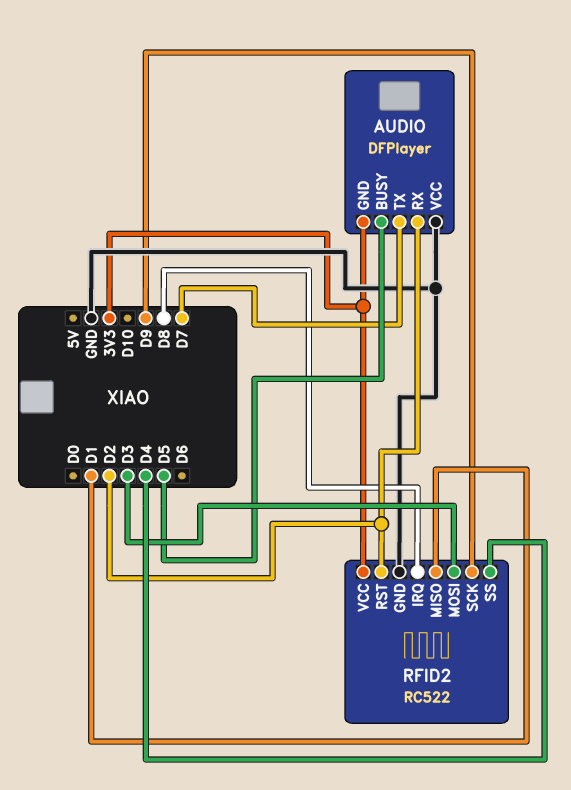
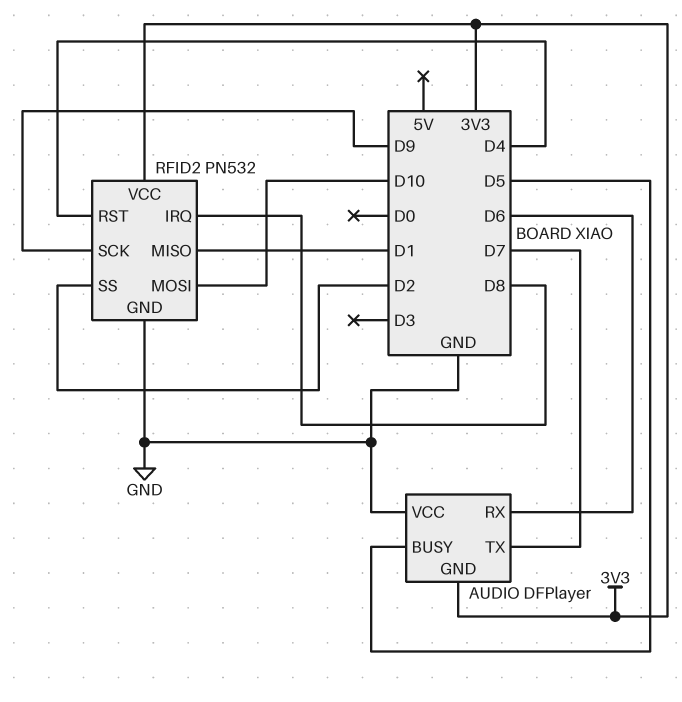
AUDIO pin RX: D2 -> D6
RFID2: RC522 -> PN532
RFID2 pin MOSI: D3 -> D10
RFID2 pin RST: D2 -> D4
RFID2 pin SS: D4 -> D2

